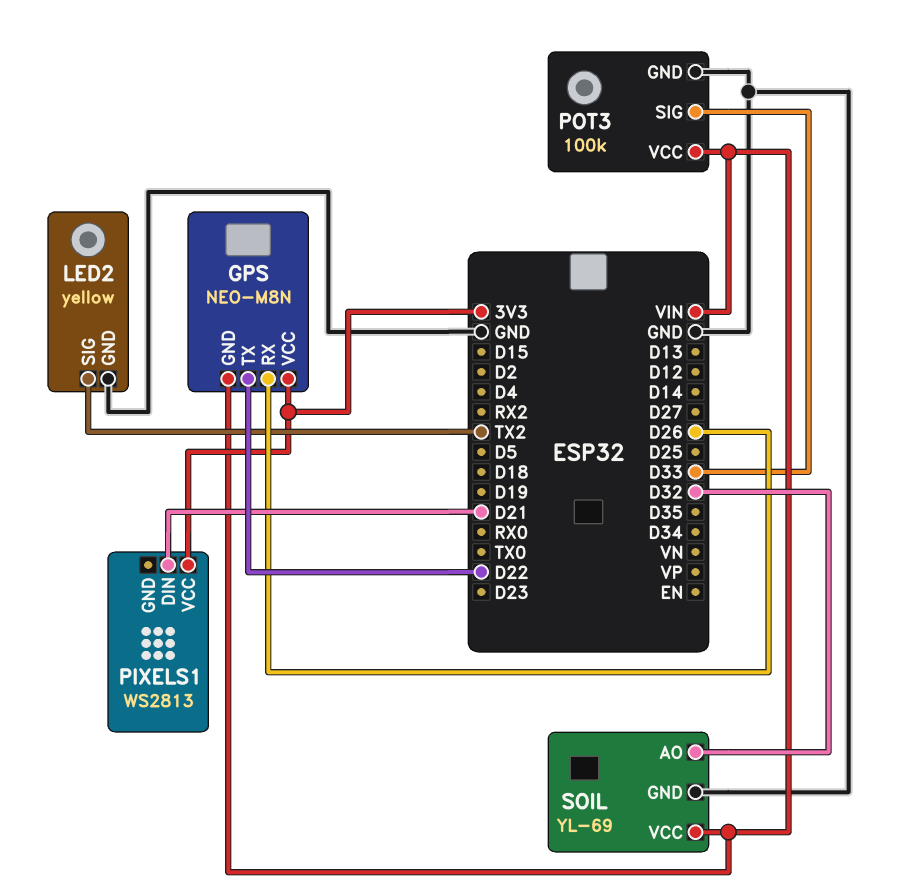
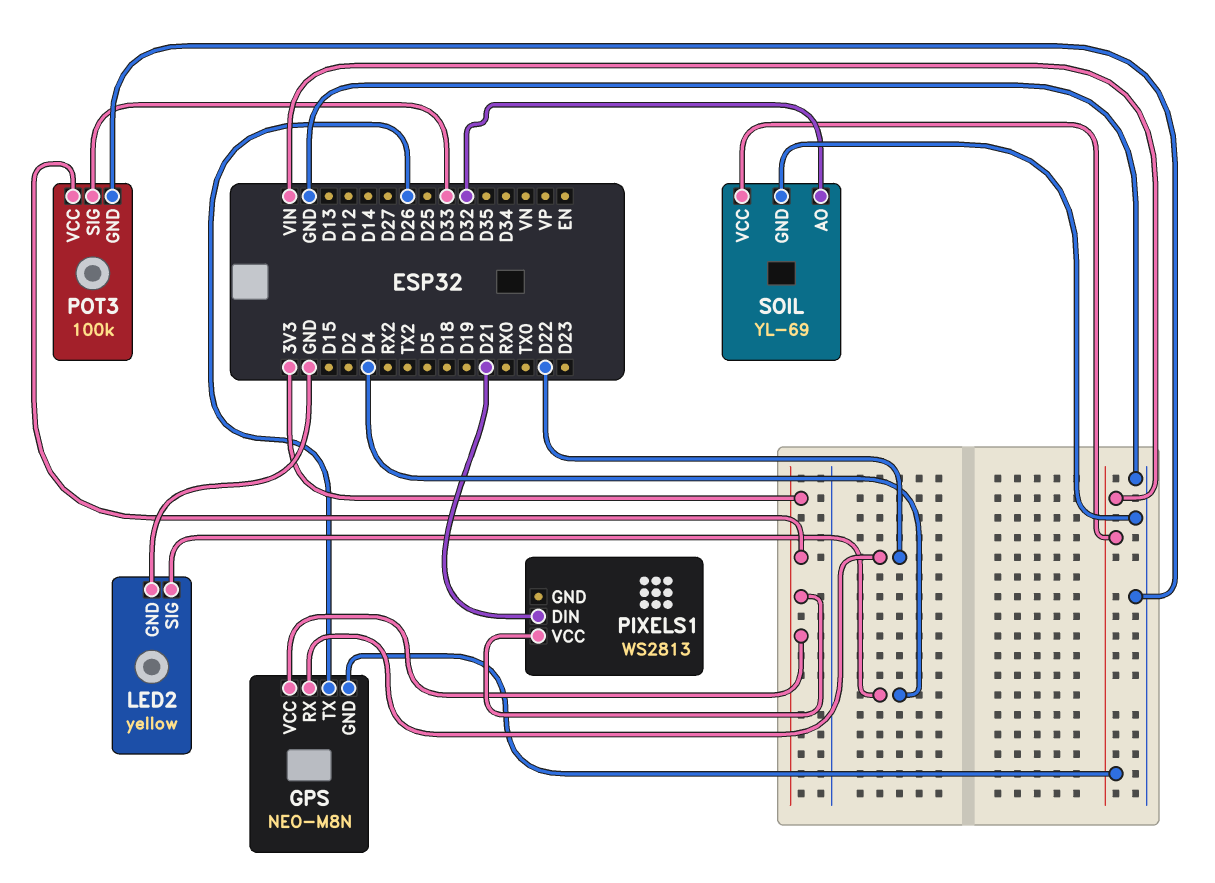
GPS pin RX: D26 -> D22
GPS pin TX: D22 -> D26
LED2 pin SIG: TX2 -> D4
POT3 pin VCC: VIN -> 3V3

